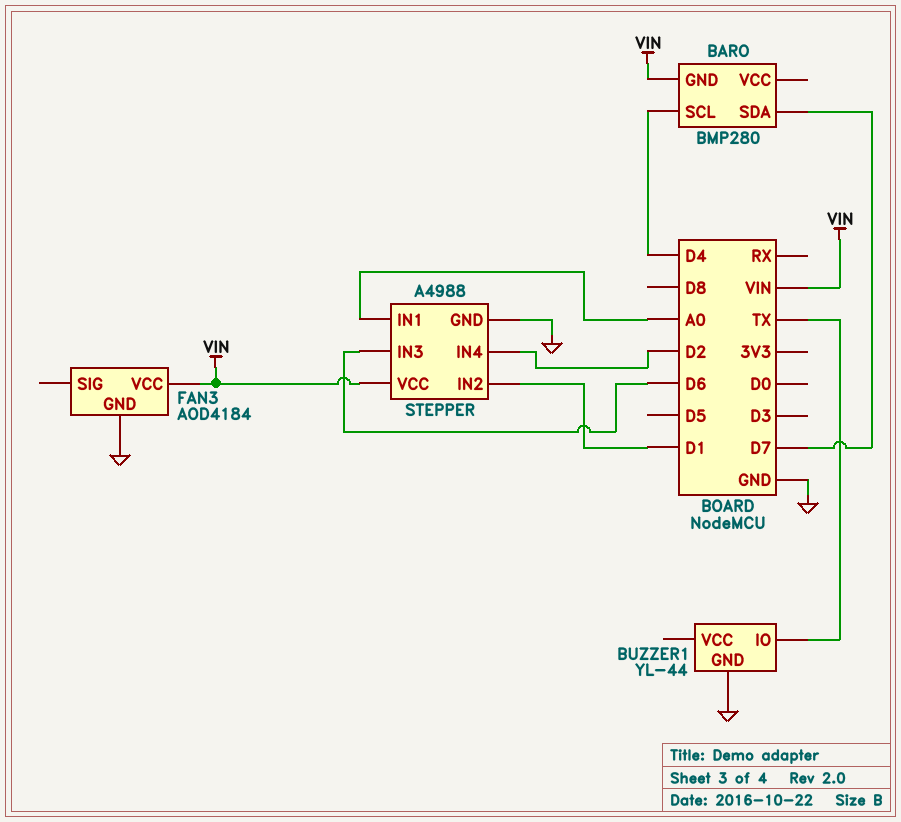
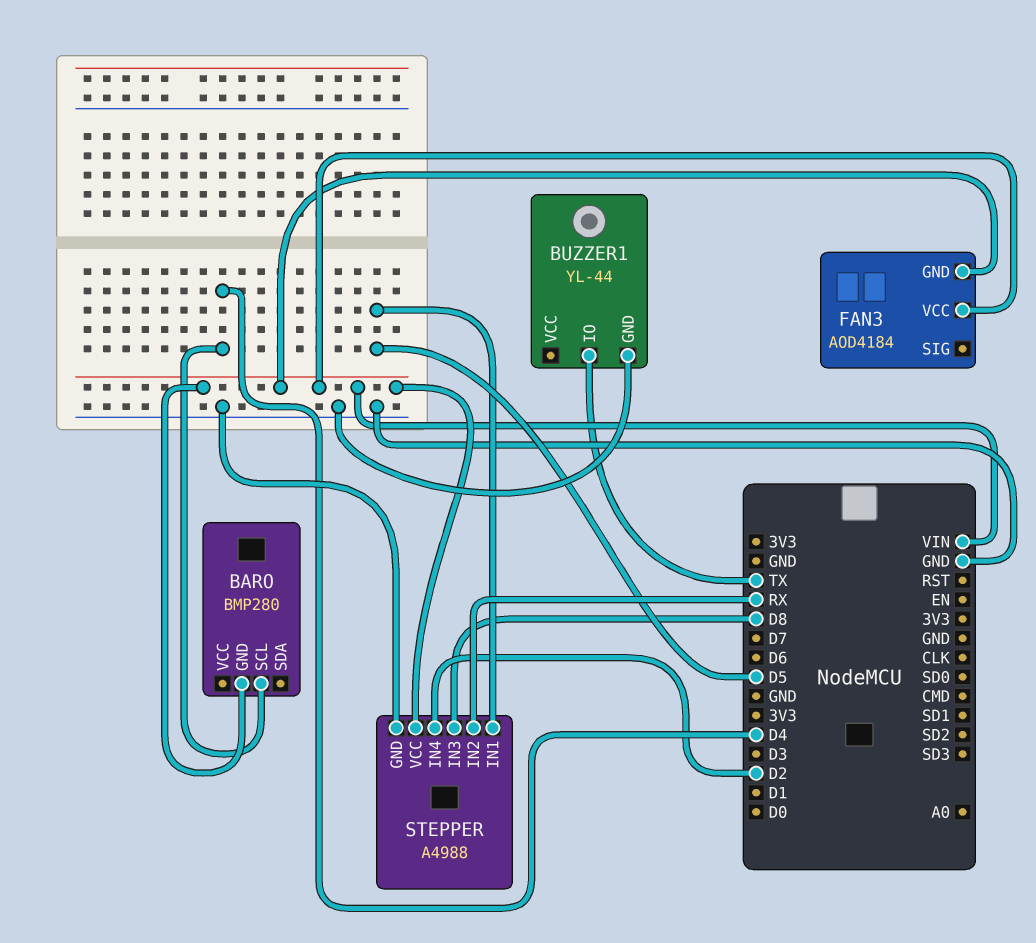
BARO pin SDA: D7 -> none
FAN3 pin GND: GND -> VIN
STEPPER pin IN1: A0 -> D5
STEPPER pin IN2: D1 -> RX
STEPPER pin IN3: D6 -> D8

